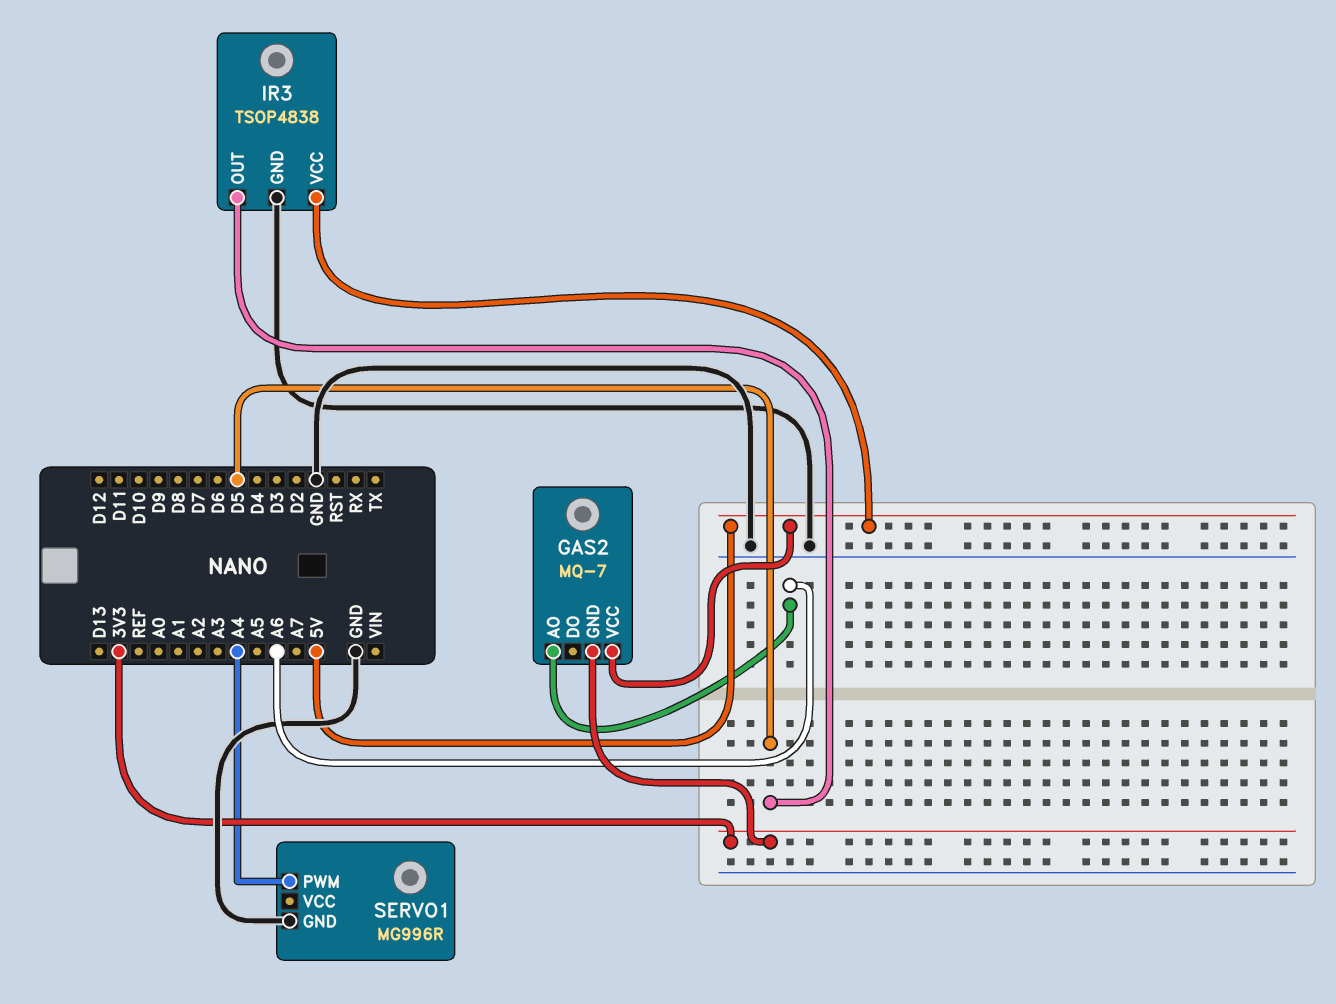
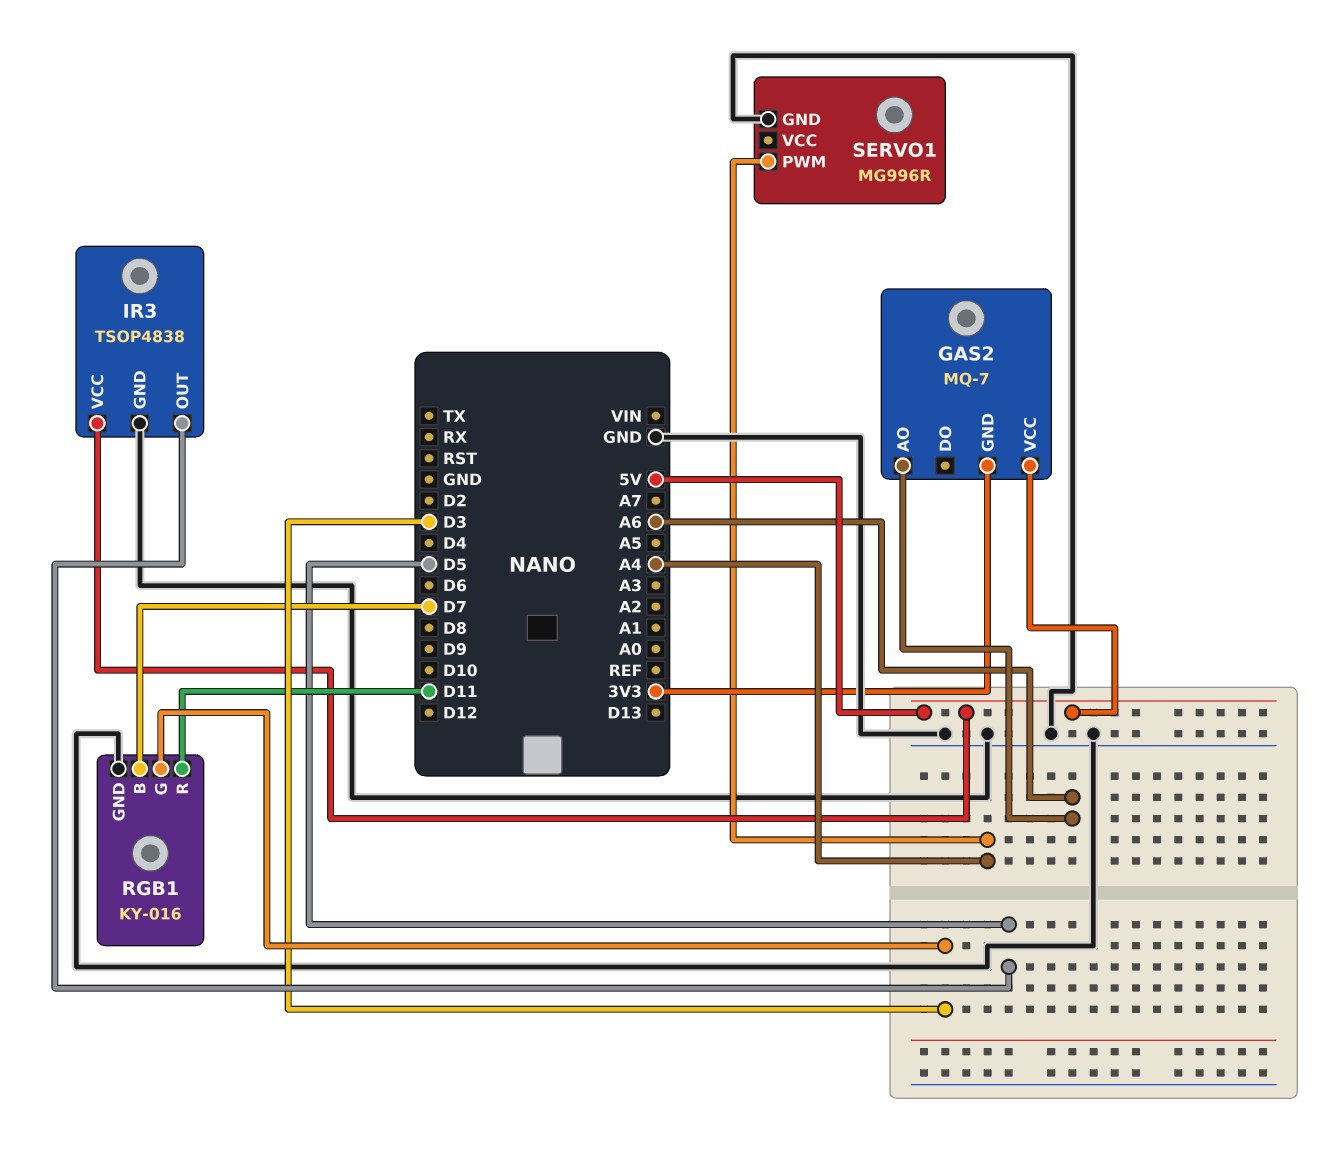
RGB1: none -> KY-016
RGB1 pin B: none -> D7
RGB1 pin G: none -> D3
RGB1 pin GND: none -> GND
RGB1 pin R: none -> D11

